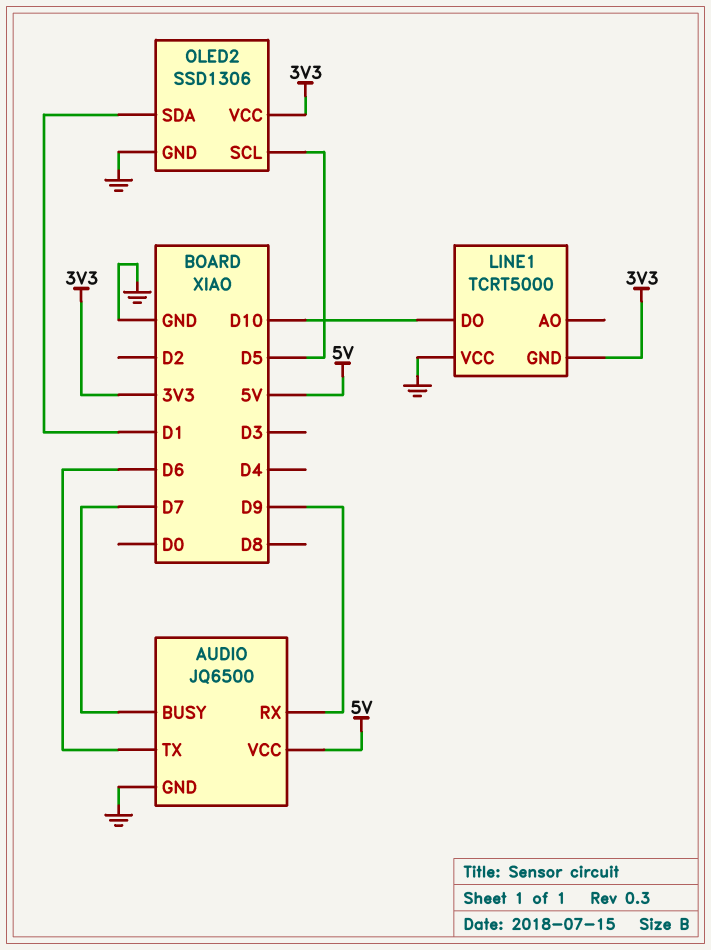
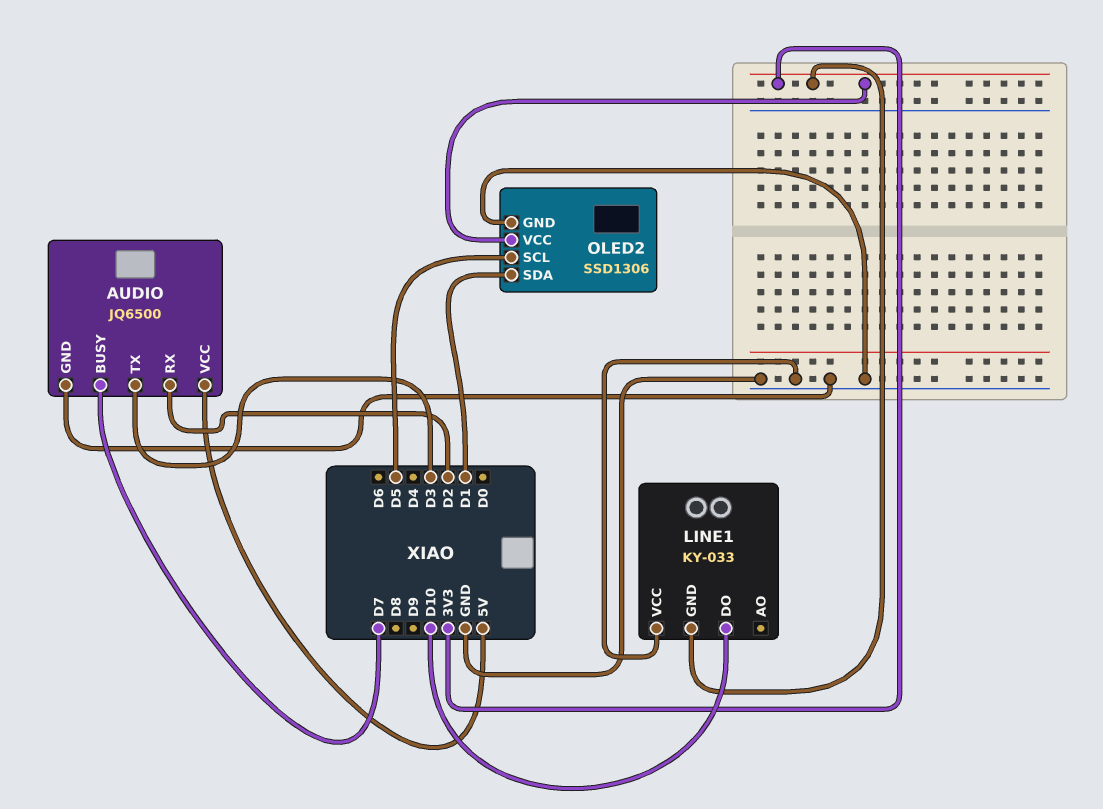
AUDIO pin RX: D9 -> D2
AUDIO pin TX: D6 -> D3
LINE1: TCRT5000 -> KY-033

